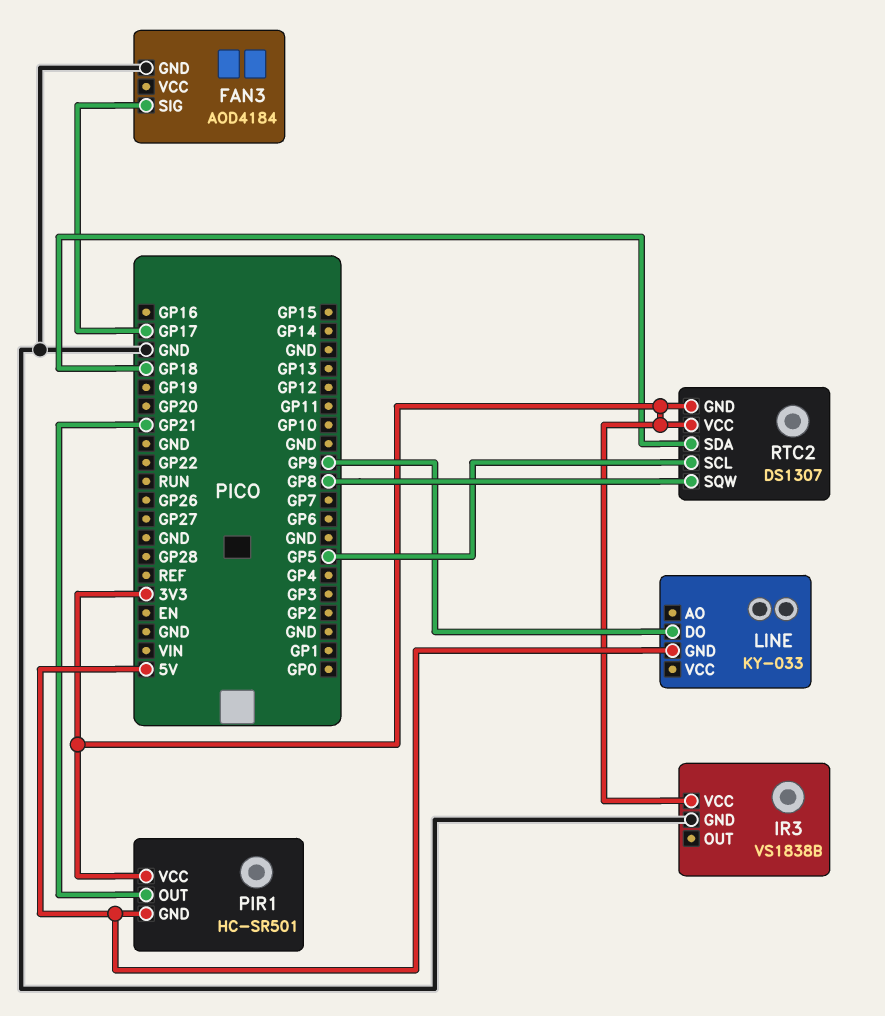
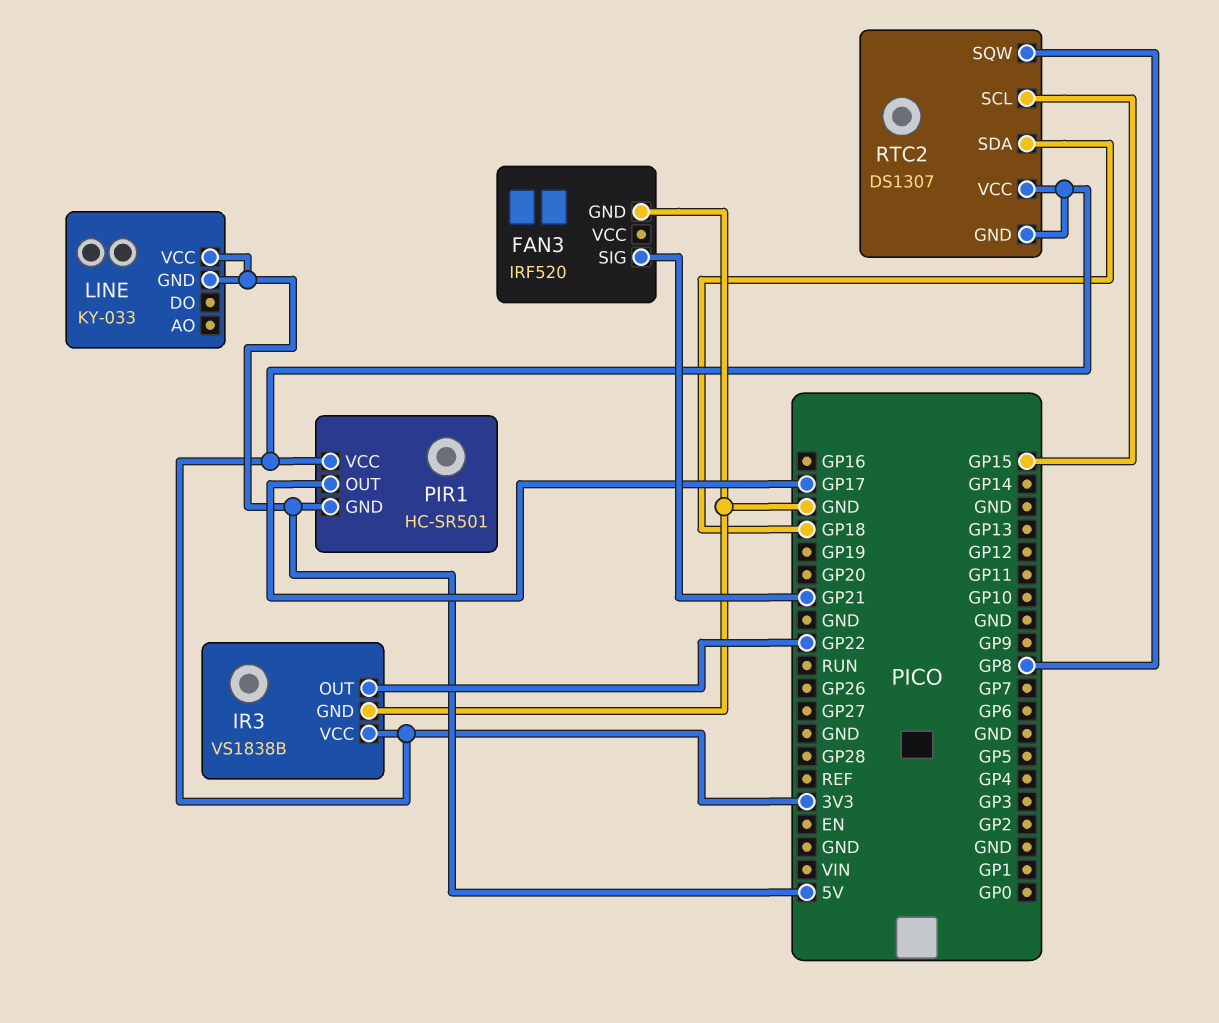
FAN3: AOD4184 -> IRF520
FAN3 pin SIG: GP17 -> GP21
IR3 pin OUT: none -> GP22
LINE pin DO: GP9 -> none
LINE pin VCC: none -> 5V
PIR1 pin OUT: GP21 -> GP17
RTC2 pin SCL: GP5 -> GP15

